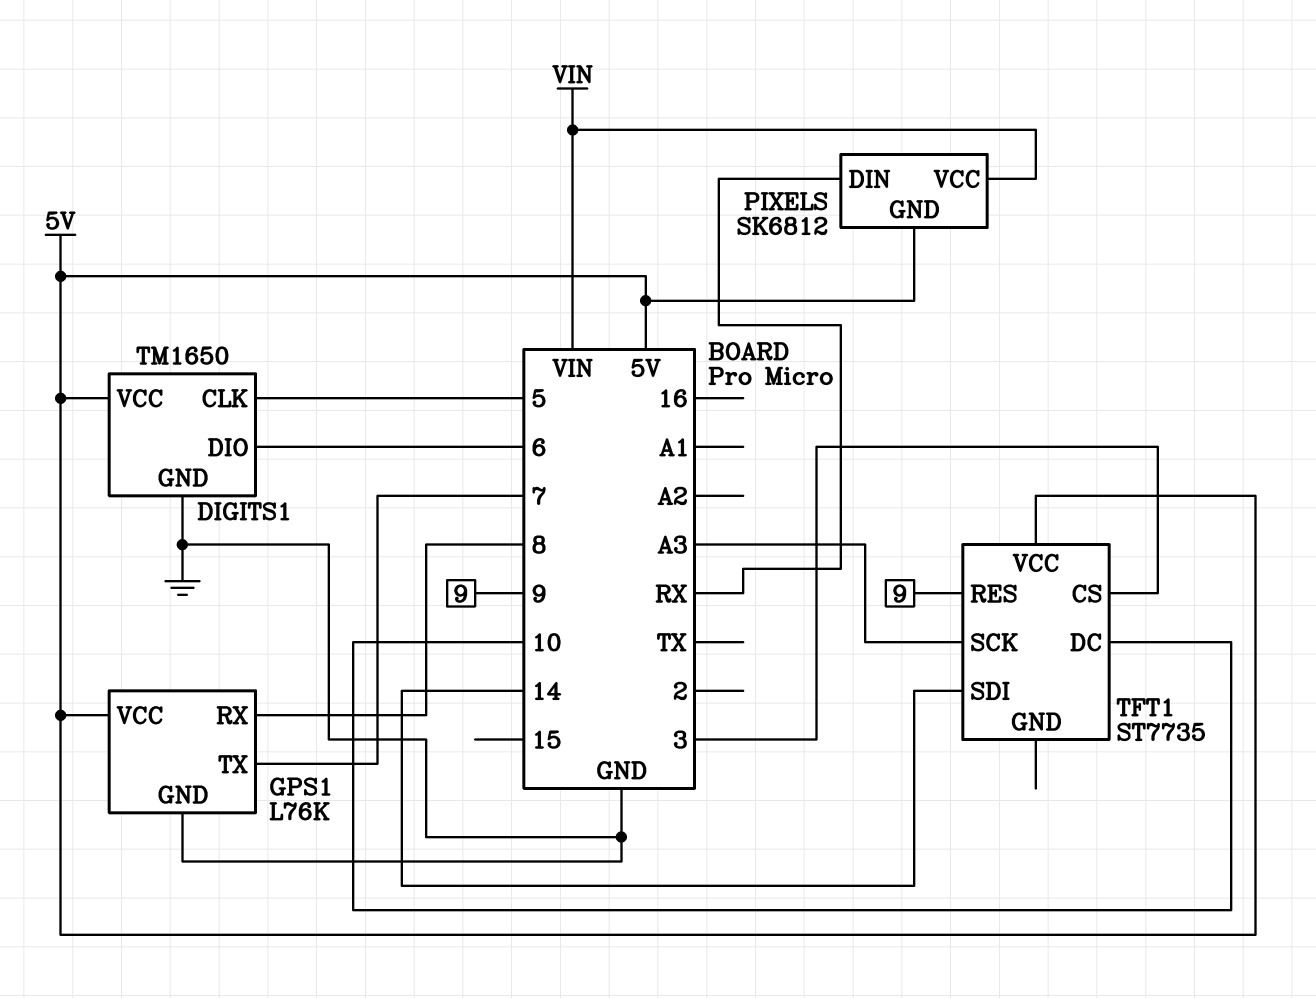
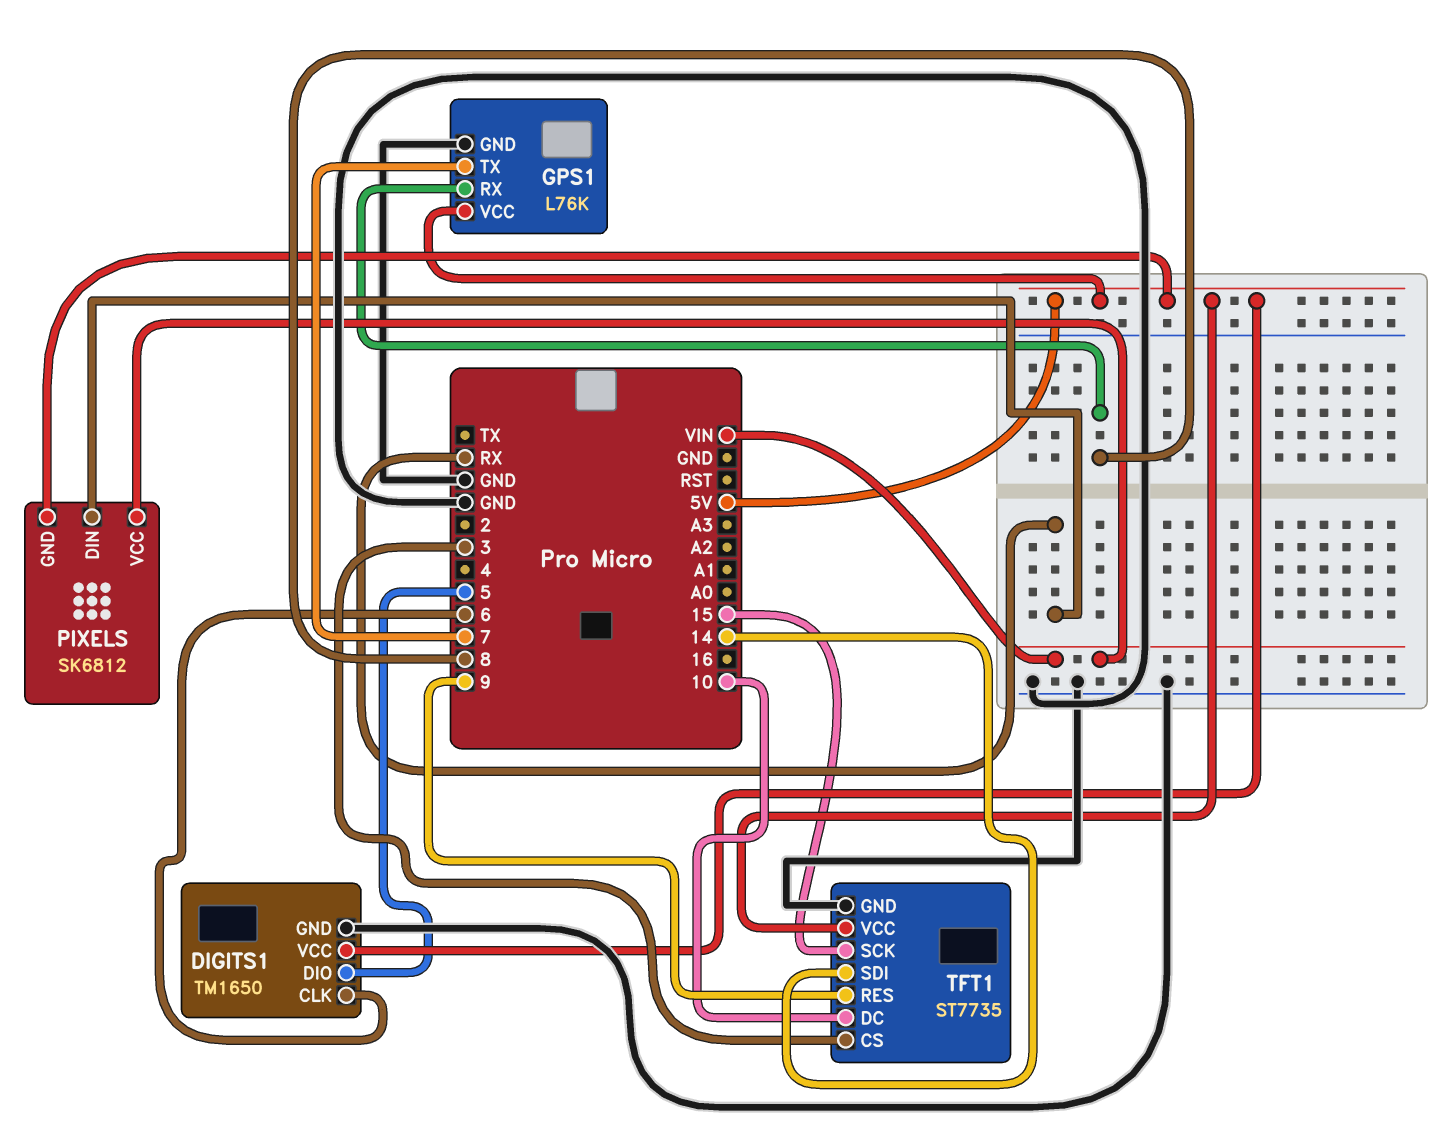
DIGITS1 pin CLK: 5 -> 6
DIGITS1 pin DIO: 6 -> 5
TFT1 pin GND: none -> GND
TFT1 pin SCK: A3 -> 15

